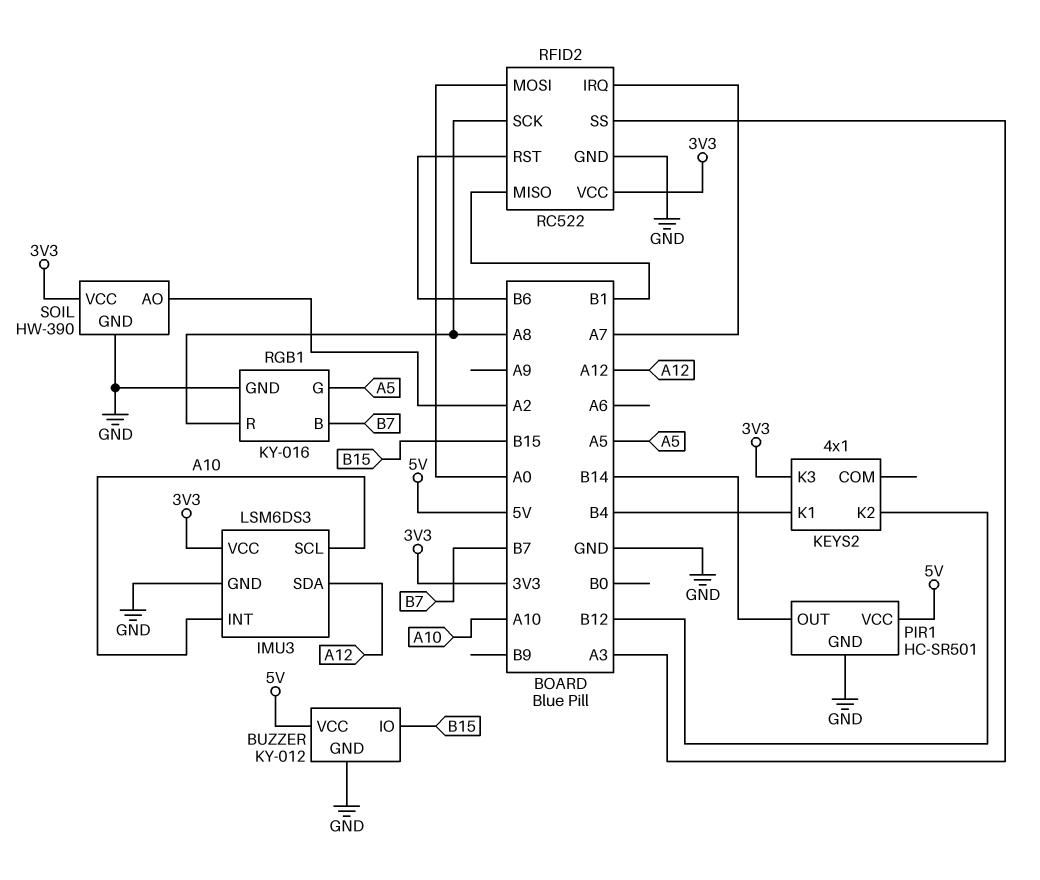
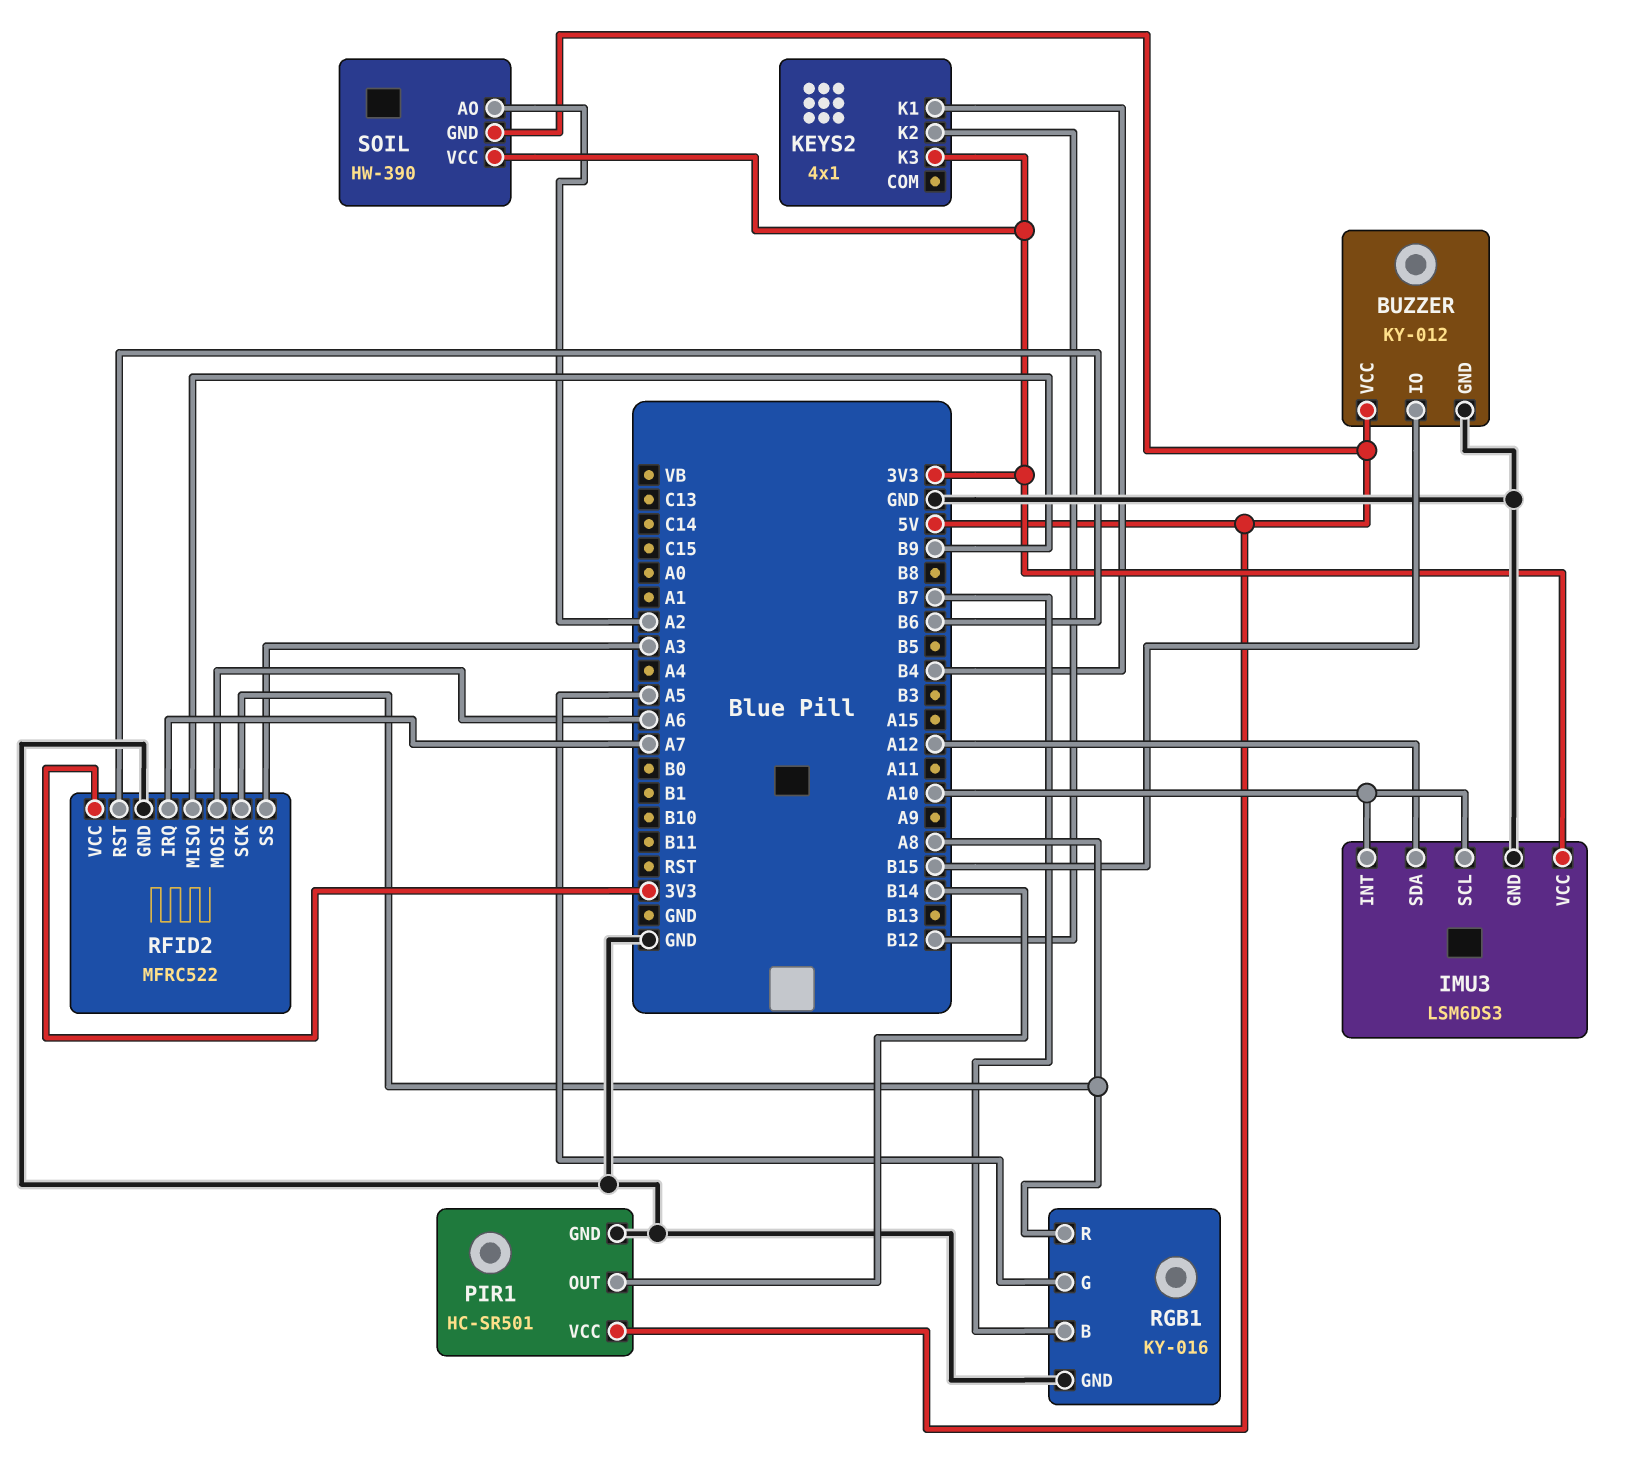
RFID2: RC522 -> MFRC522
RFID2 pin MISO: B1 -> B9
RFID2 pin MOSI: A0 -> A6
SOIL pin GND: GND -> 5V

